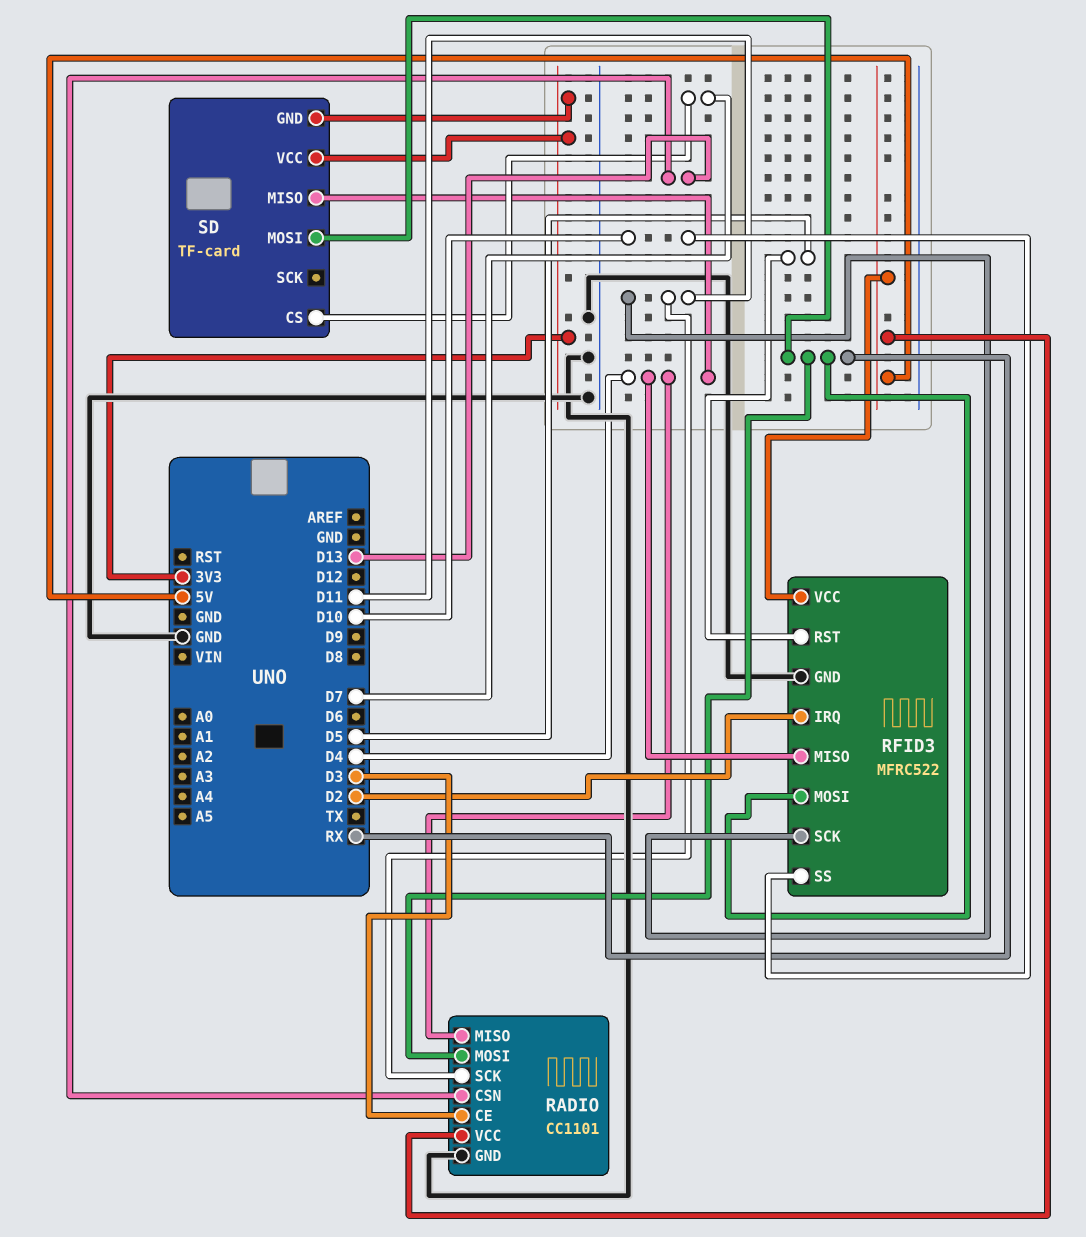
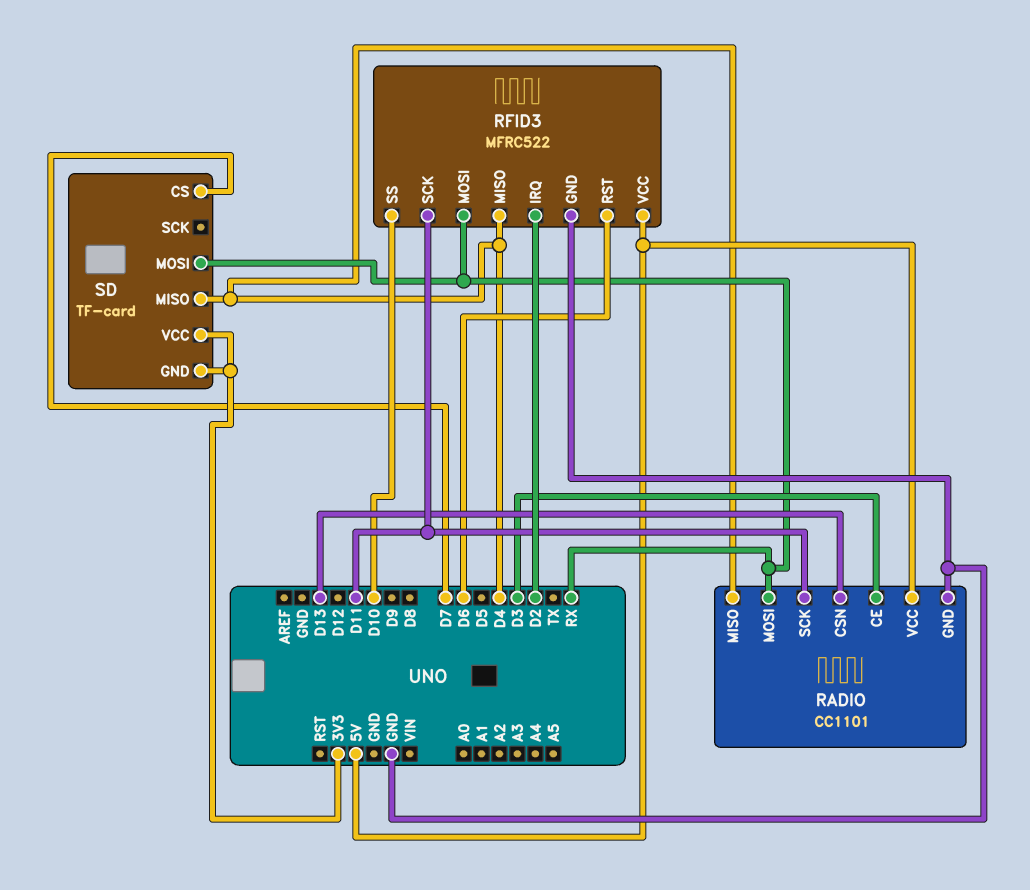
RFID3 pin RST: D5 -> D6

